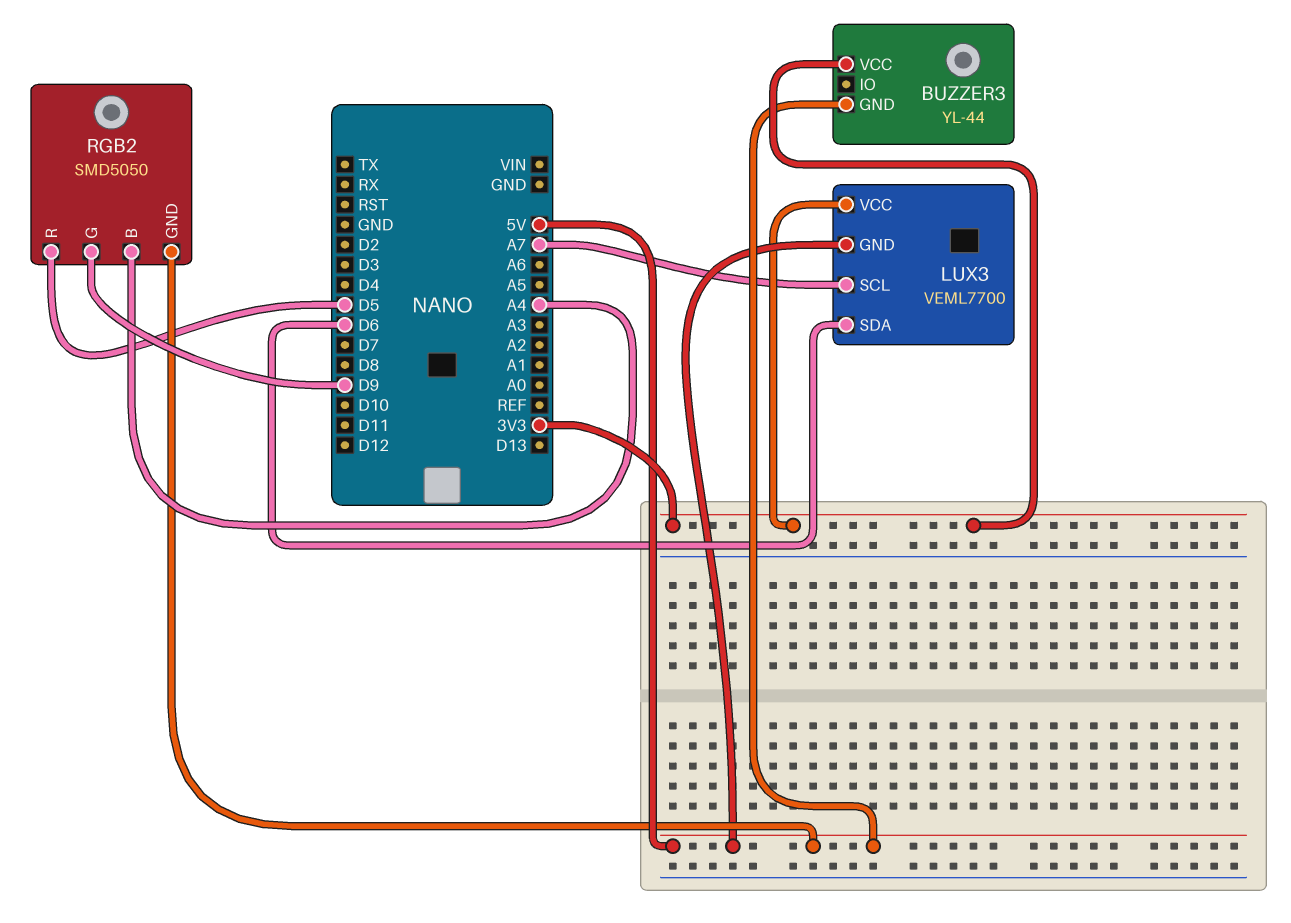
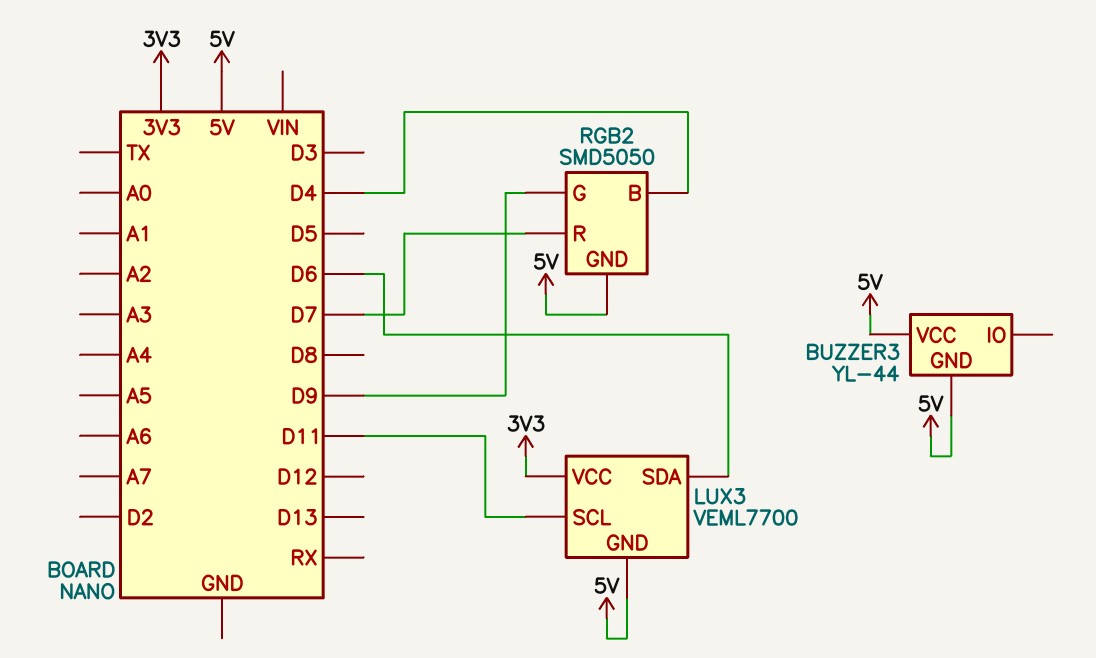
BUZZER3 pin VCC: 3V3 -> 5V
LUX3 pin SCL: A7 -> D11
RGB2 pin B: A4 -> D4
RGB2 pin R: D5 -> D7

